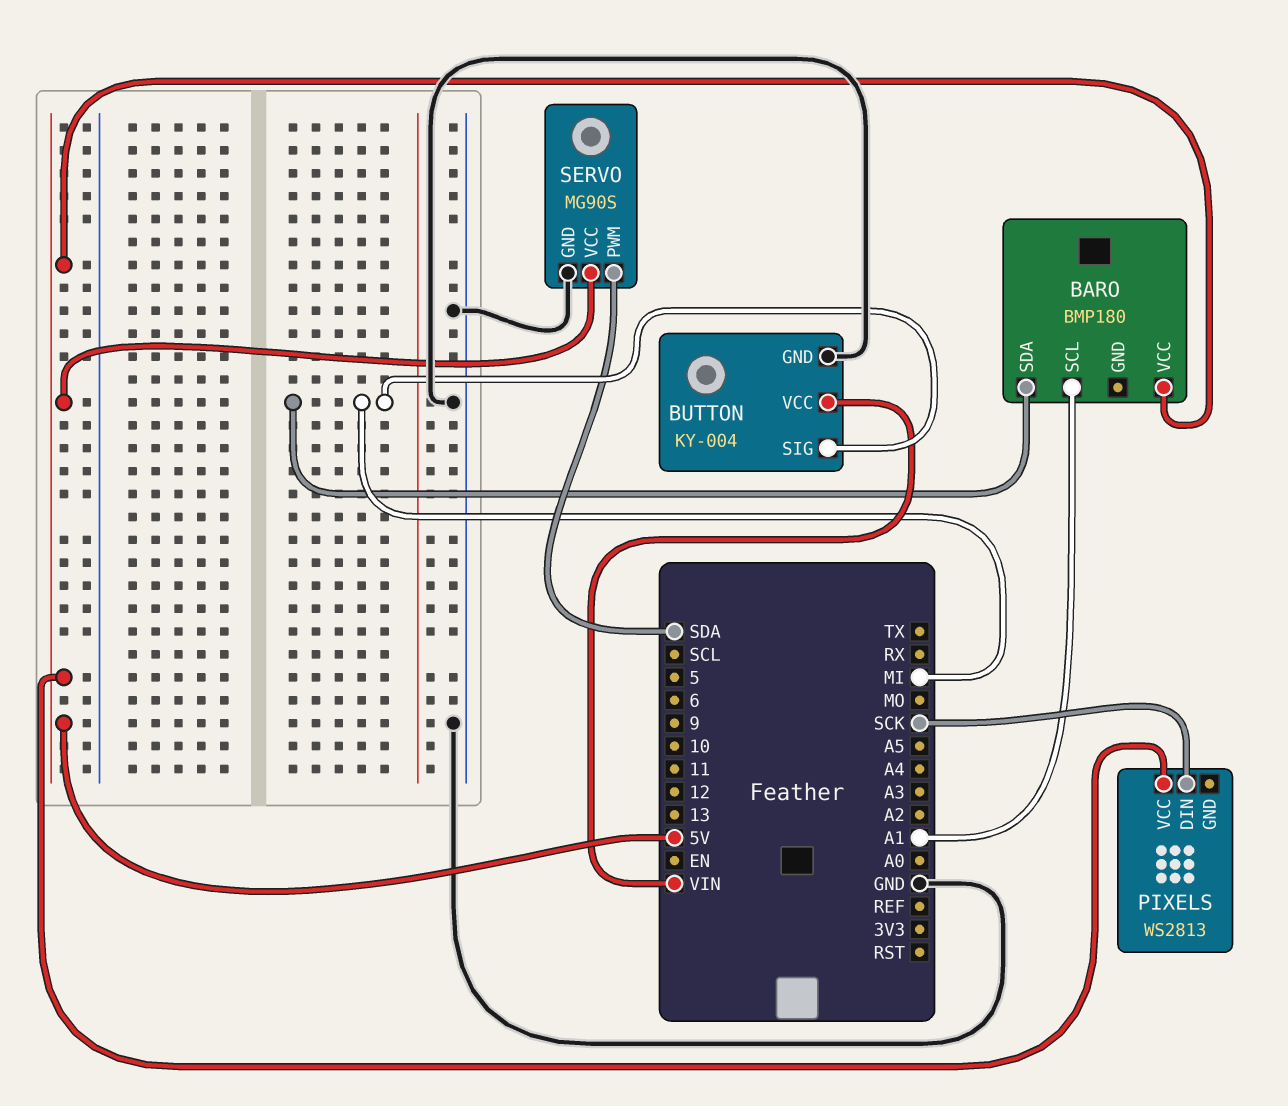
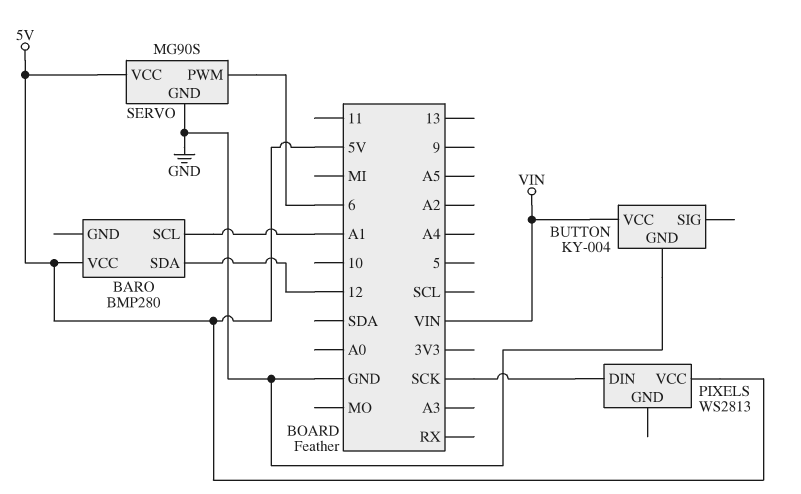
BARO: BMP180 -> BMP280
BARO pin SDA: MI -> 12
BUTTON pin SIG: MI -> none
SERVO pin PWM: SDA -> 6

